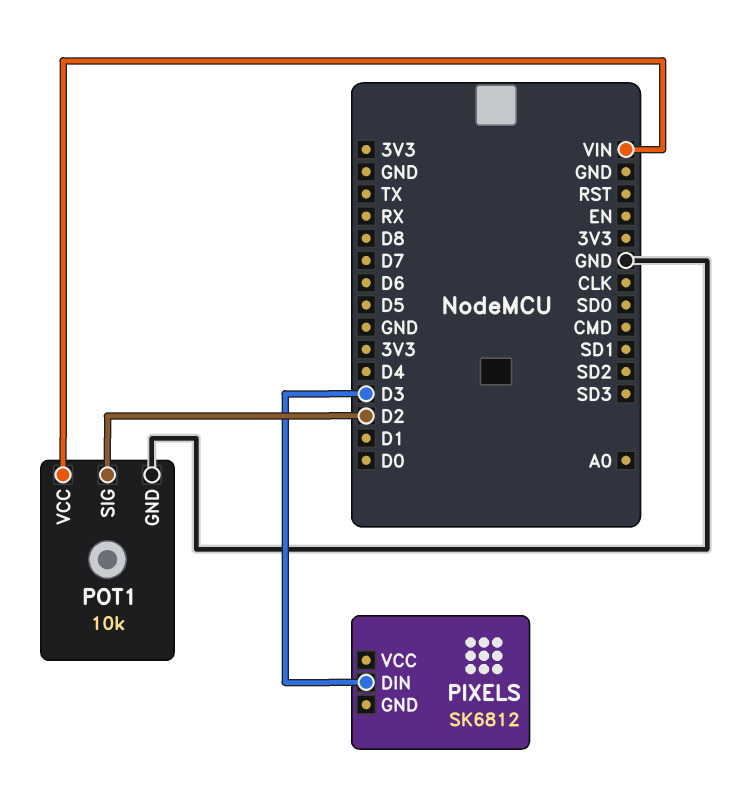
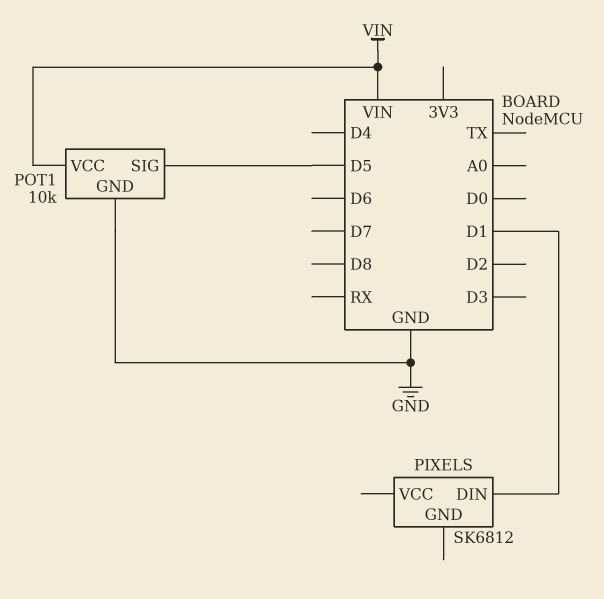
PIXELS pin DIN: D3 -> D1
POT1 pin SIG: D2 -> D5

